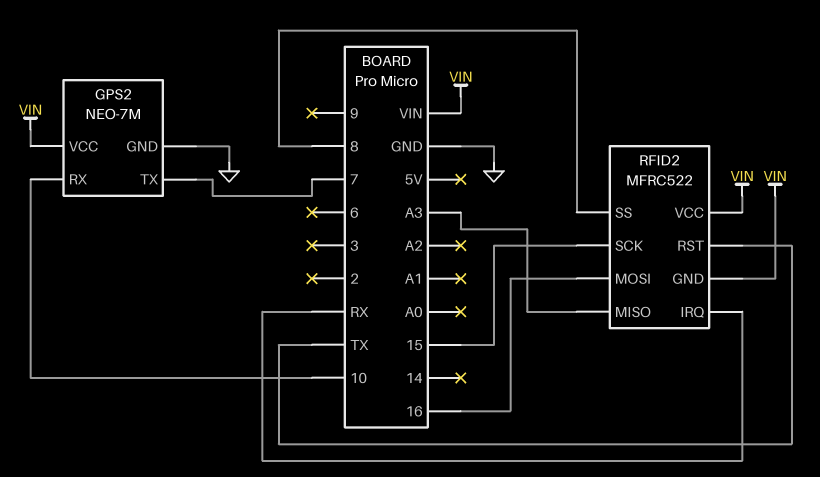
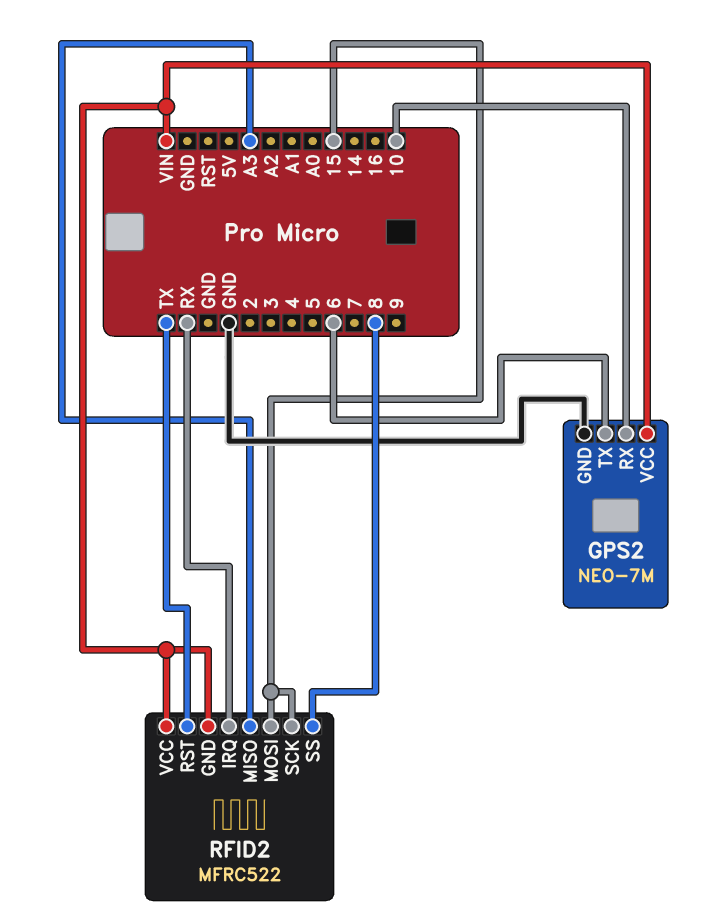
GPS2 pin TX: 7 -> 6
RFID2 pin MOSI: 16 -> 15

